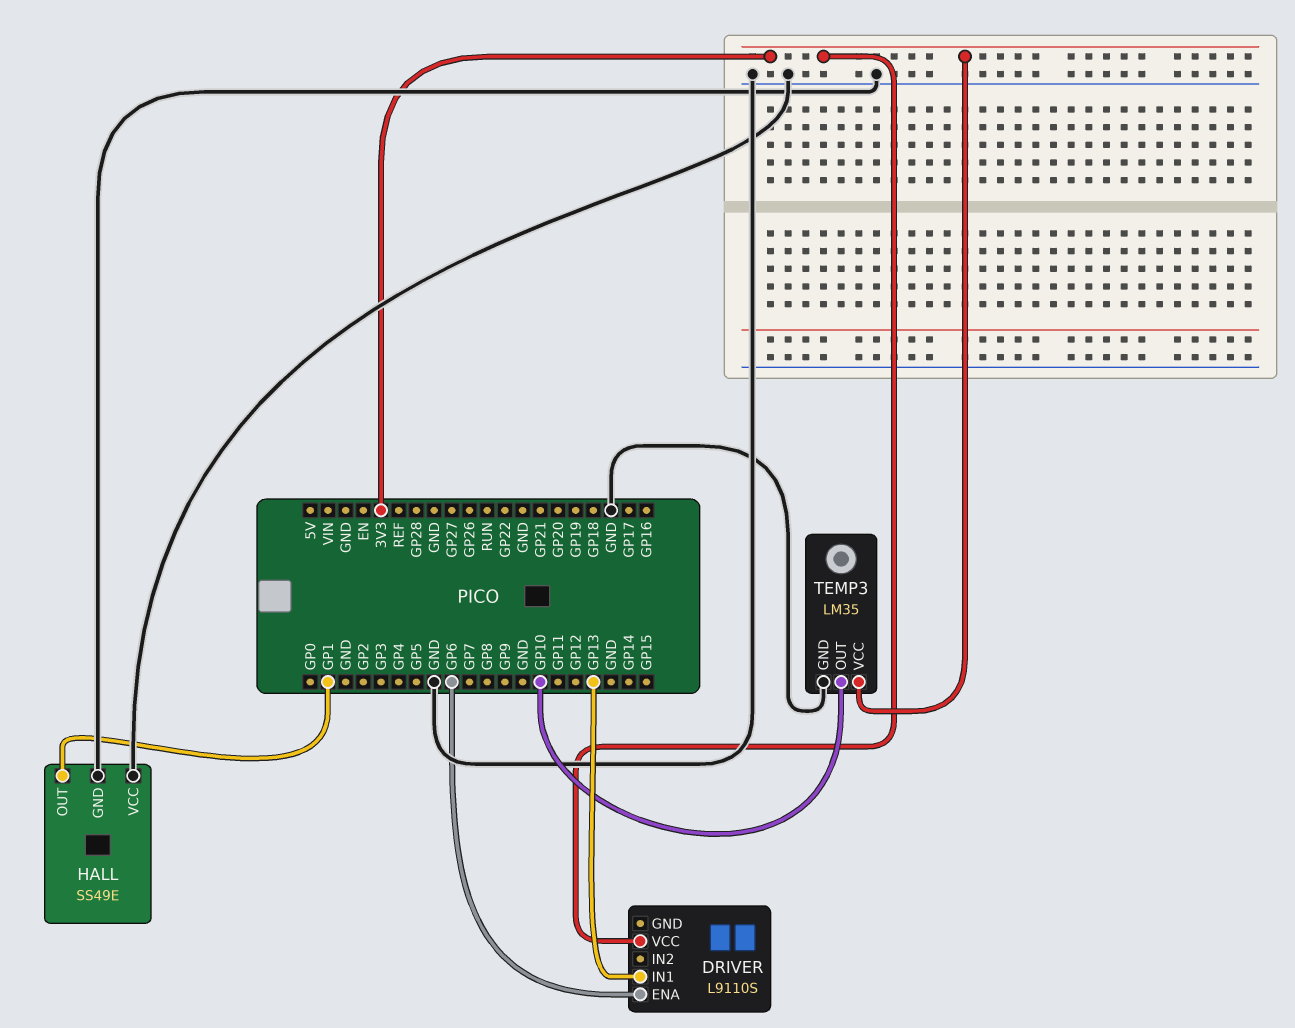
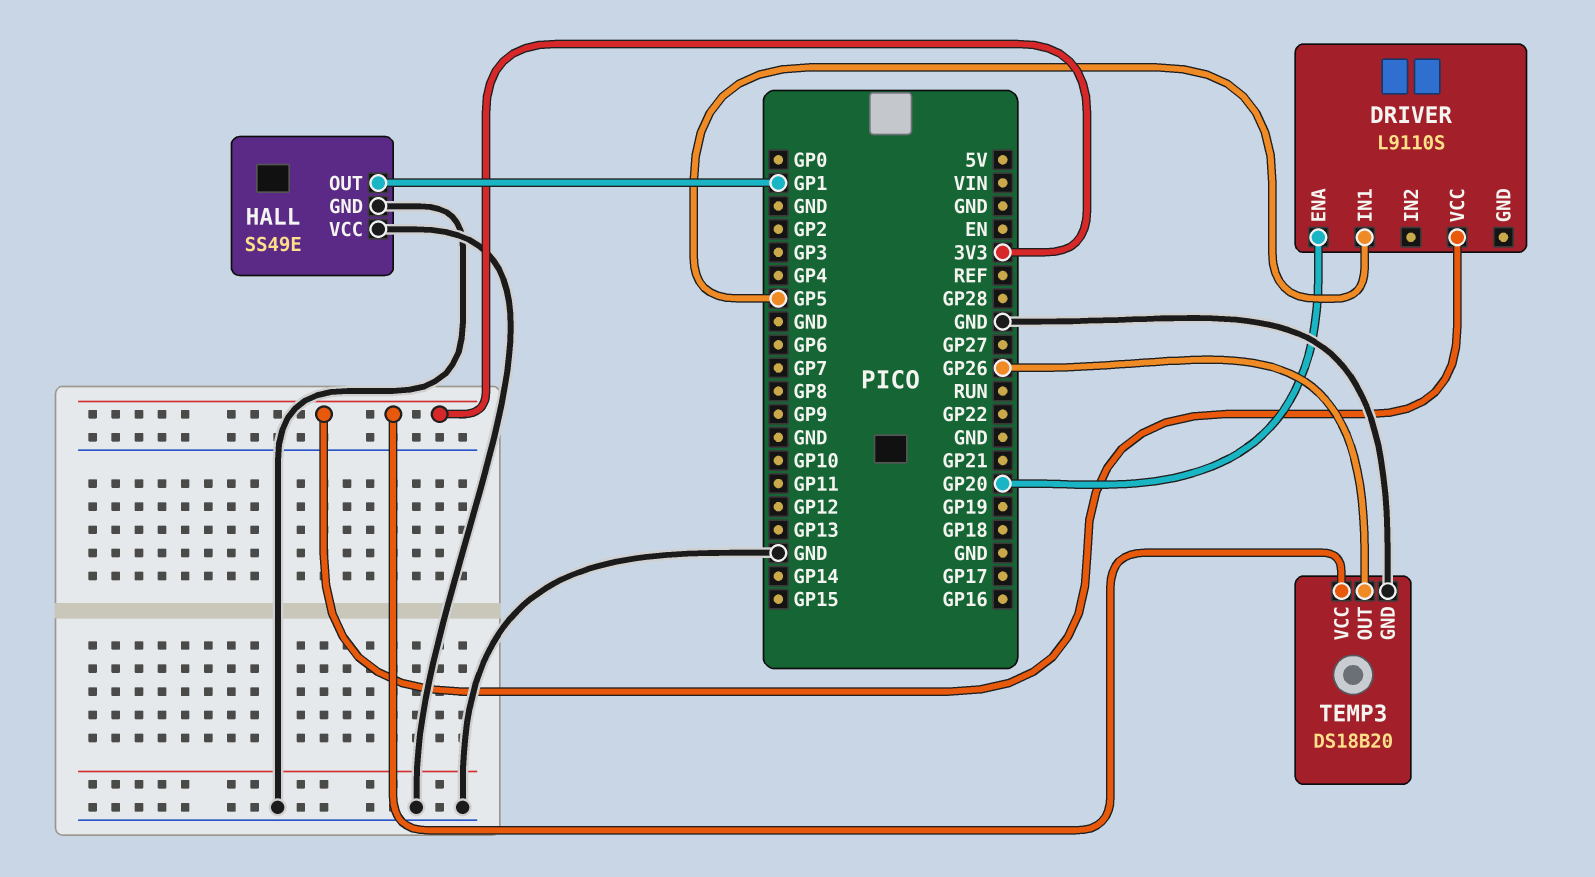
DRIVER pin ENA: GP6 -> GP20
DRIVER pin IN1: GP13 -> GP5
TEMP3: LM35 -> DS18B20
TEMP3 pin OUT: GP10 -> GP26

